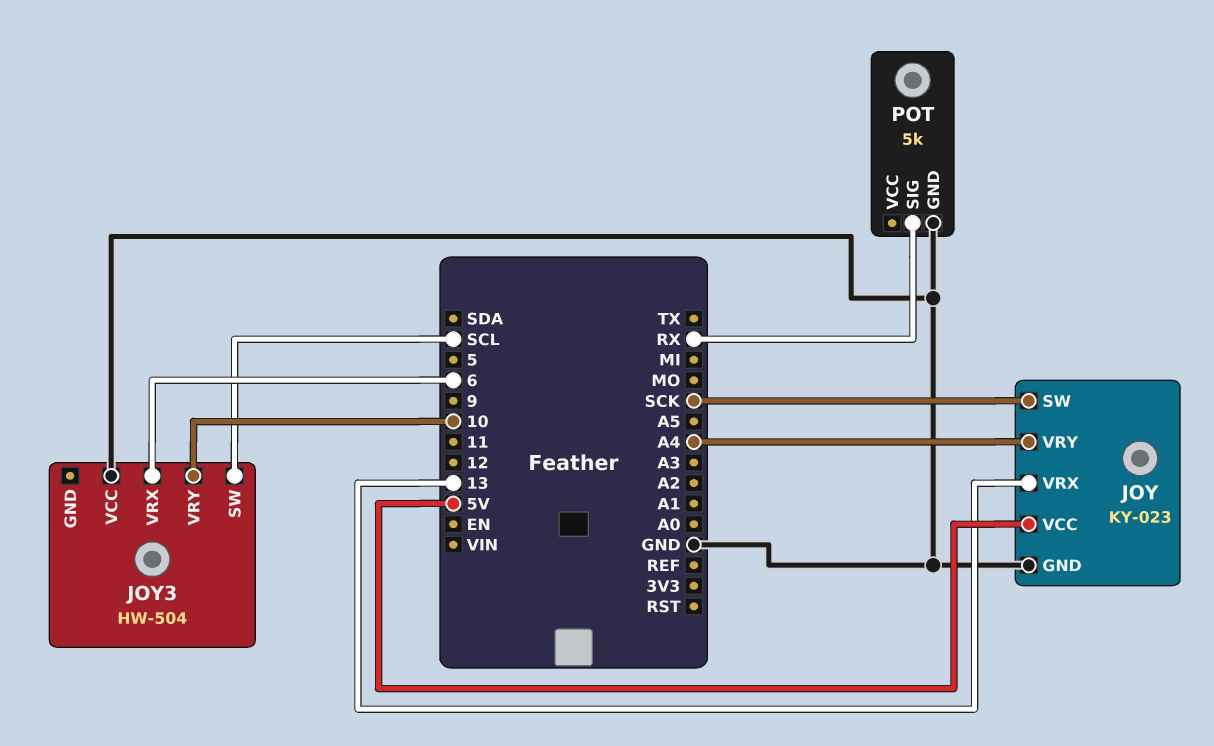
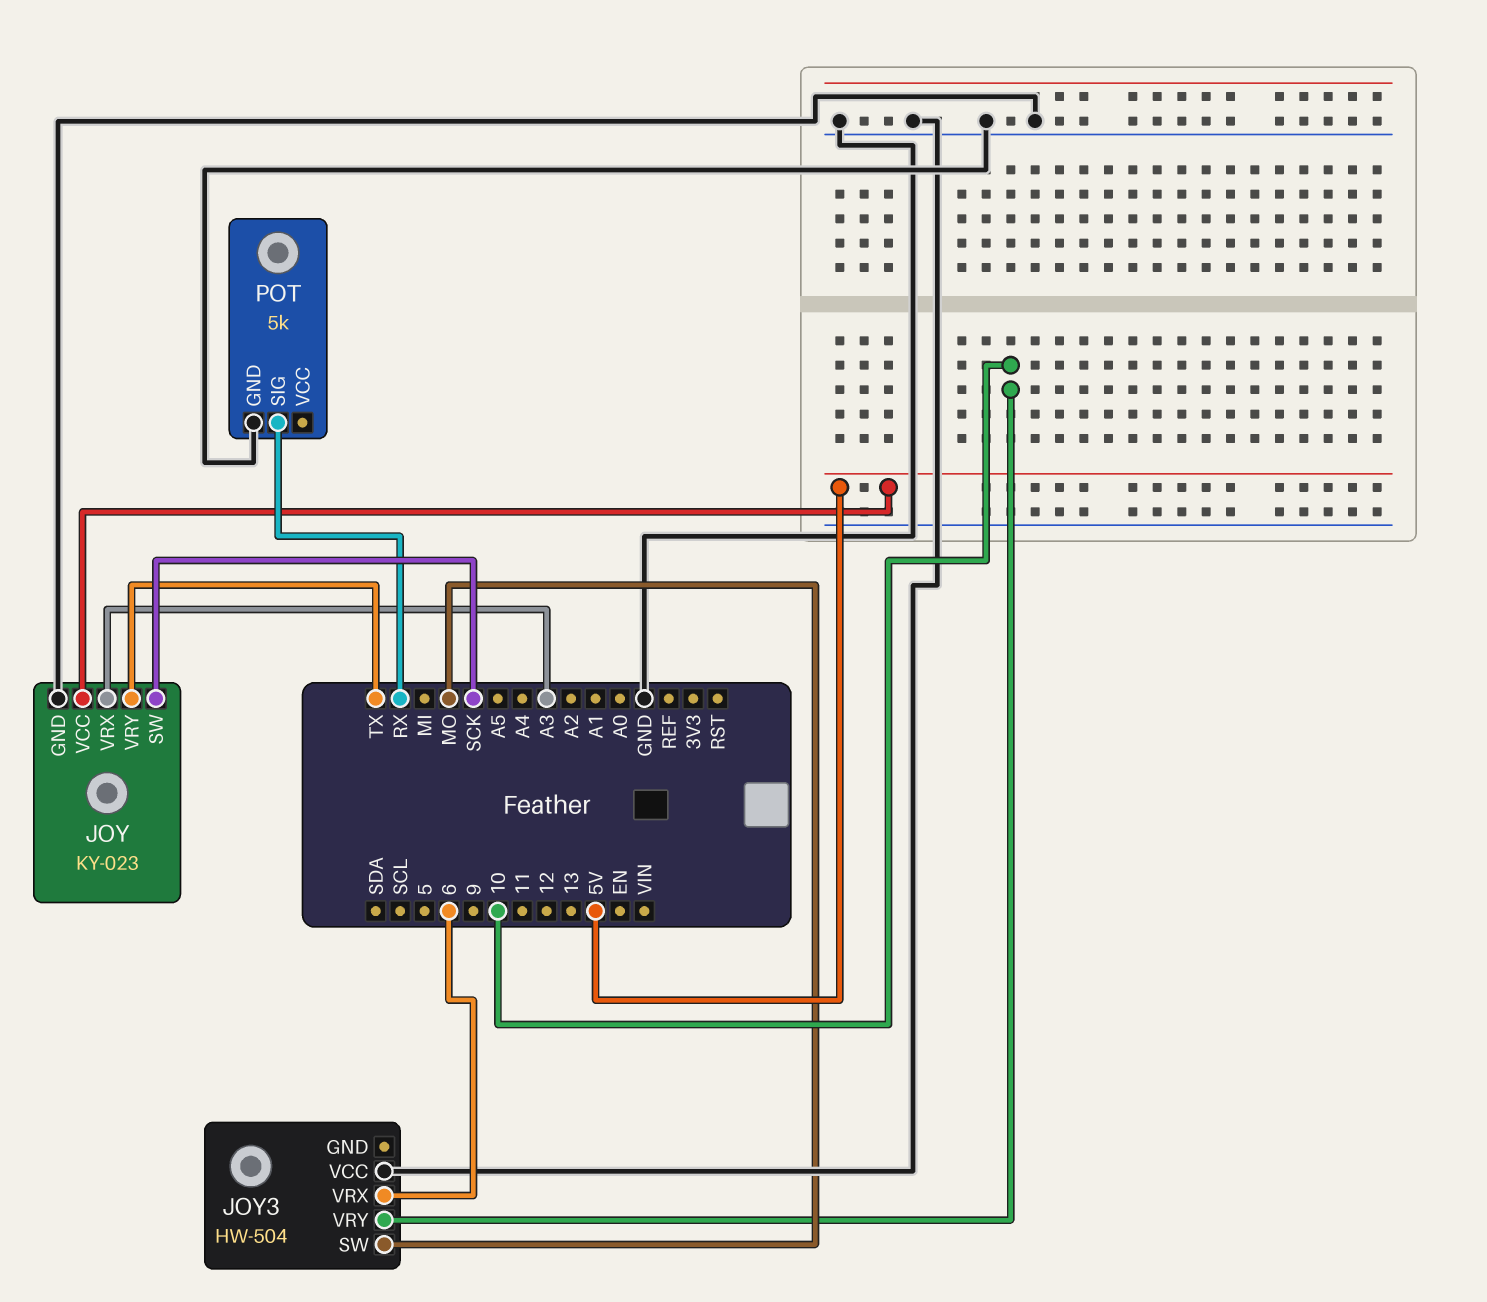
JOY pin VRX: 13 -> A3
JOY pin VRY: A4 -> TX
JOY3 pin SW: SCL -> MO

